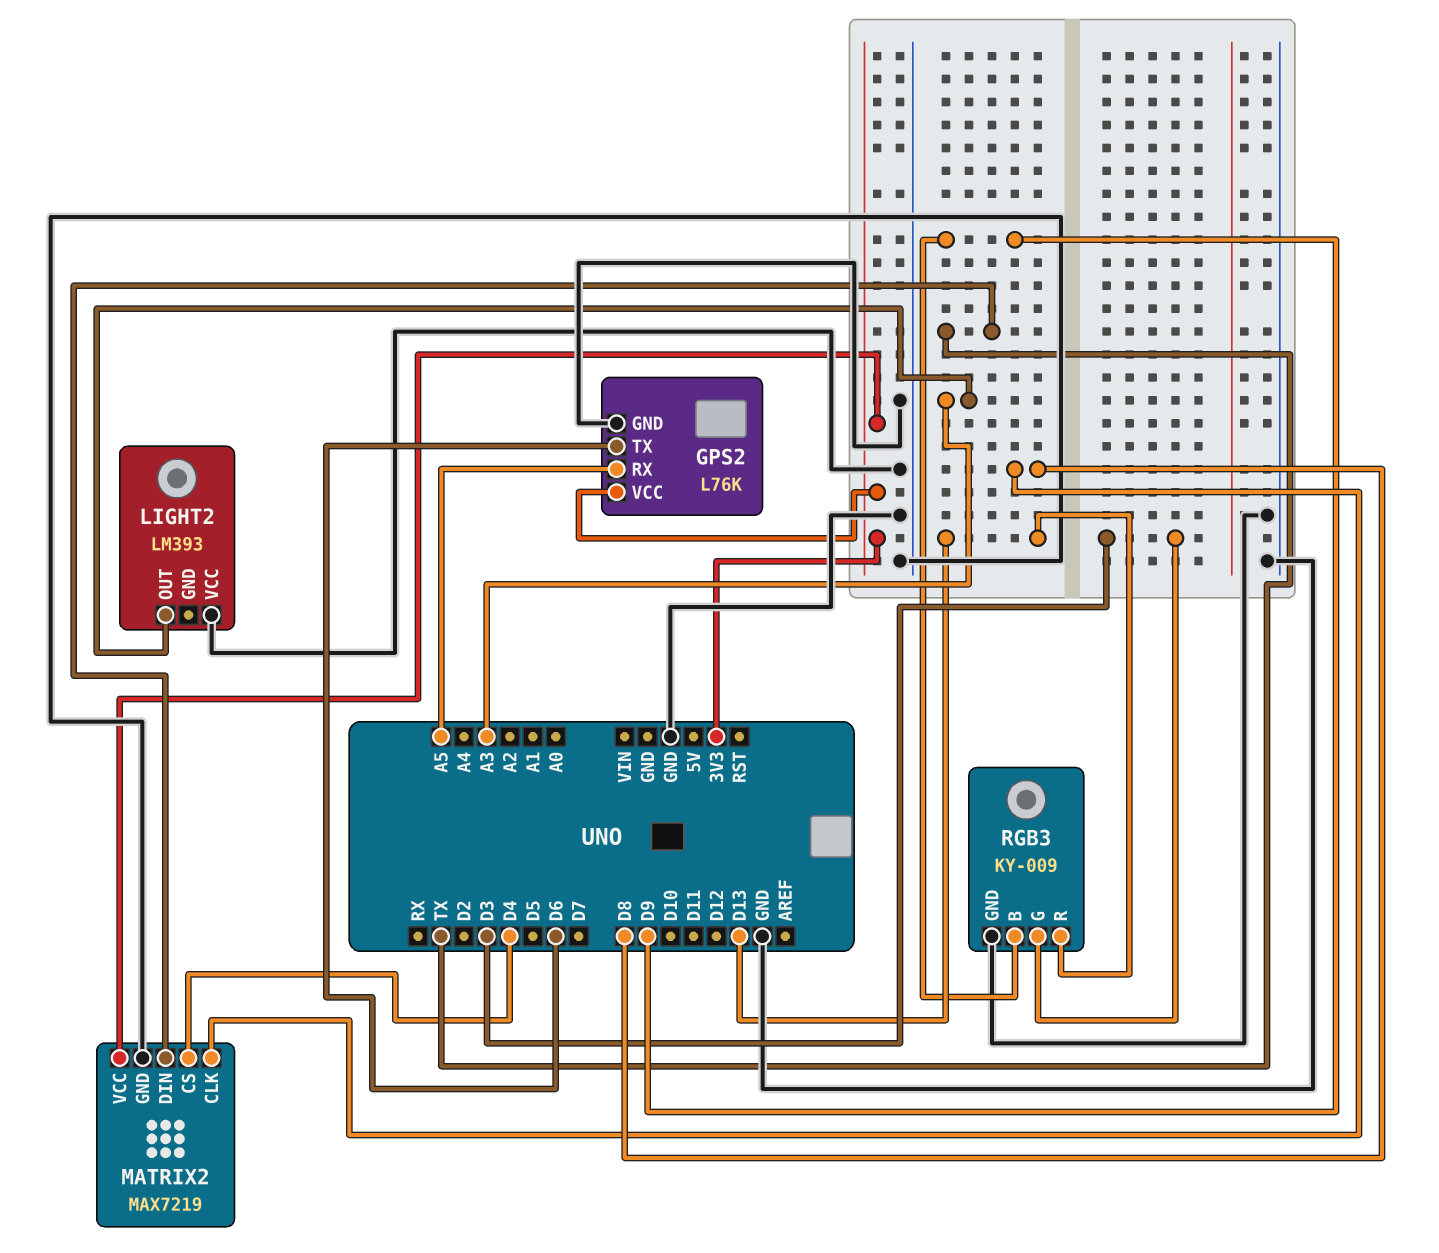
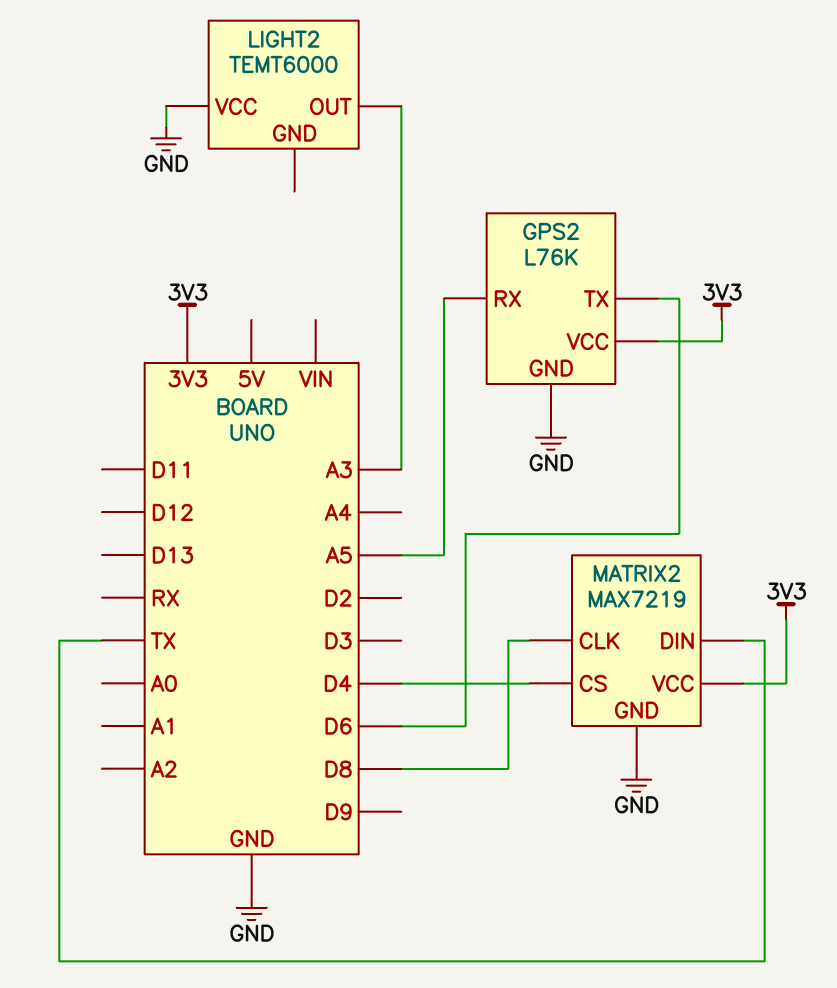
LIGHT2: LM393 -> TEMT6000
RGB3: KY-009 -> none
RGB3 pin B: D9 -> none
RGB3 pin G: D3 -> none
RGB3 pin GND: GND -> none
RGB3 pin R: D13 -> none

